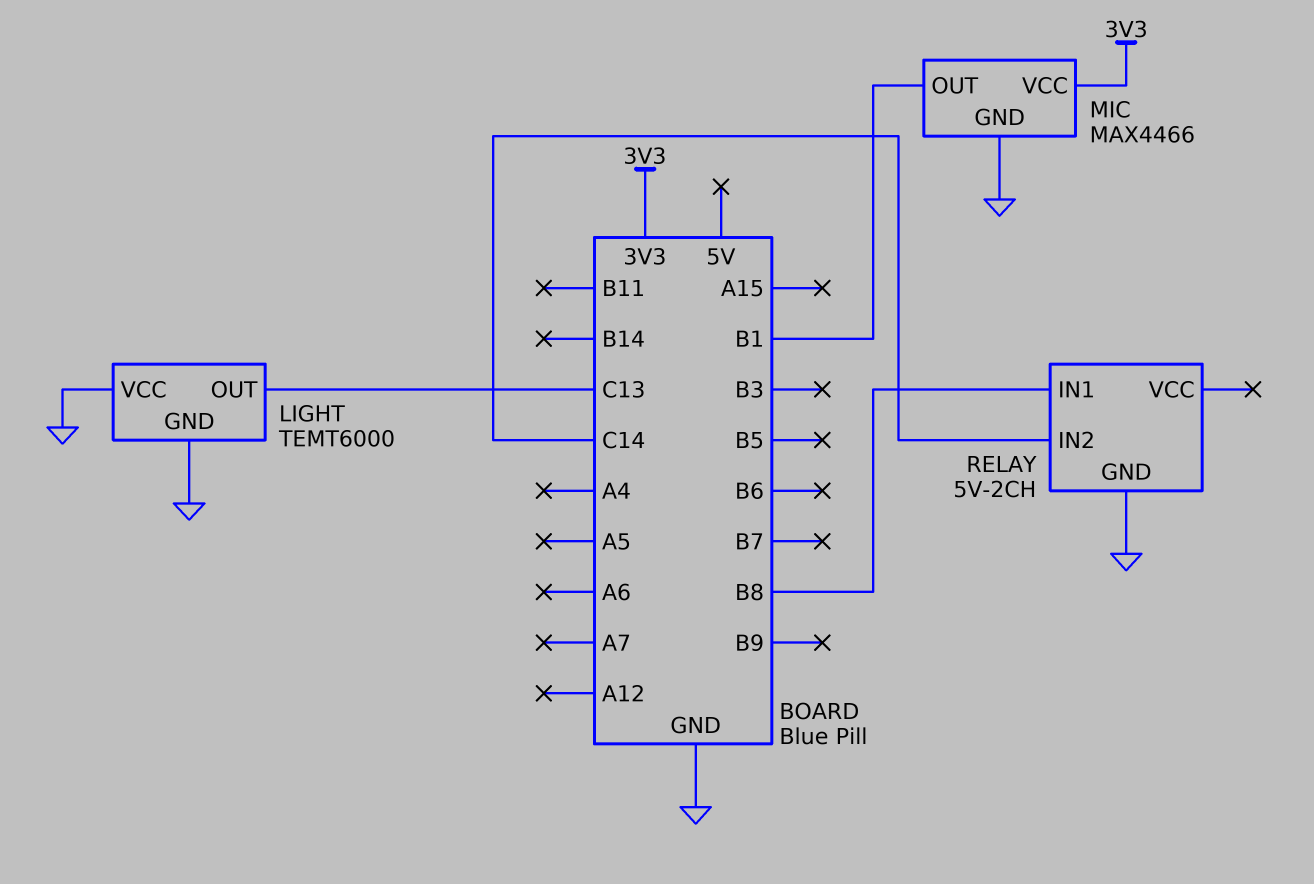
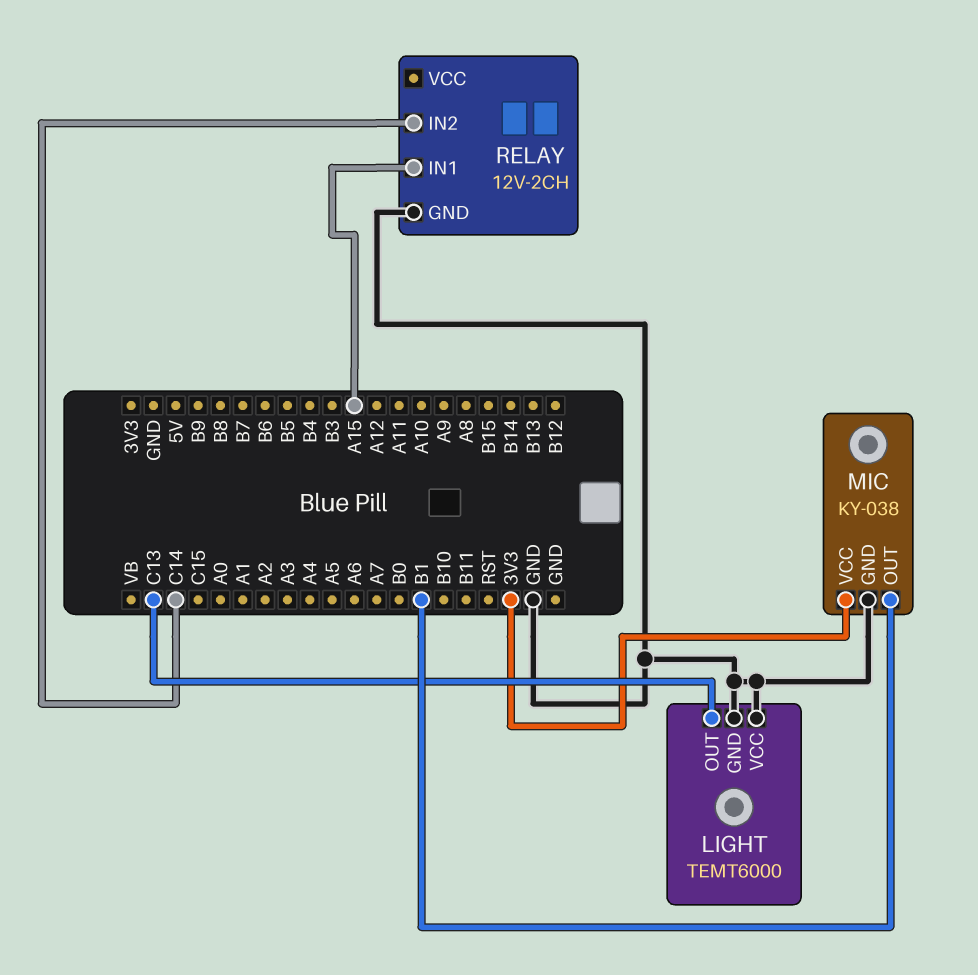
MIC: MAX4466 -> KY-038
RELAY: 5V-2CH -> 12V-2CH
RELAY pin IN1: B8 -> A15

